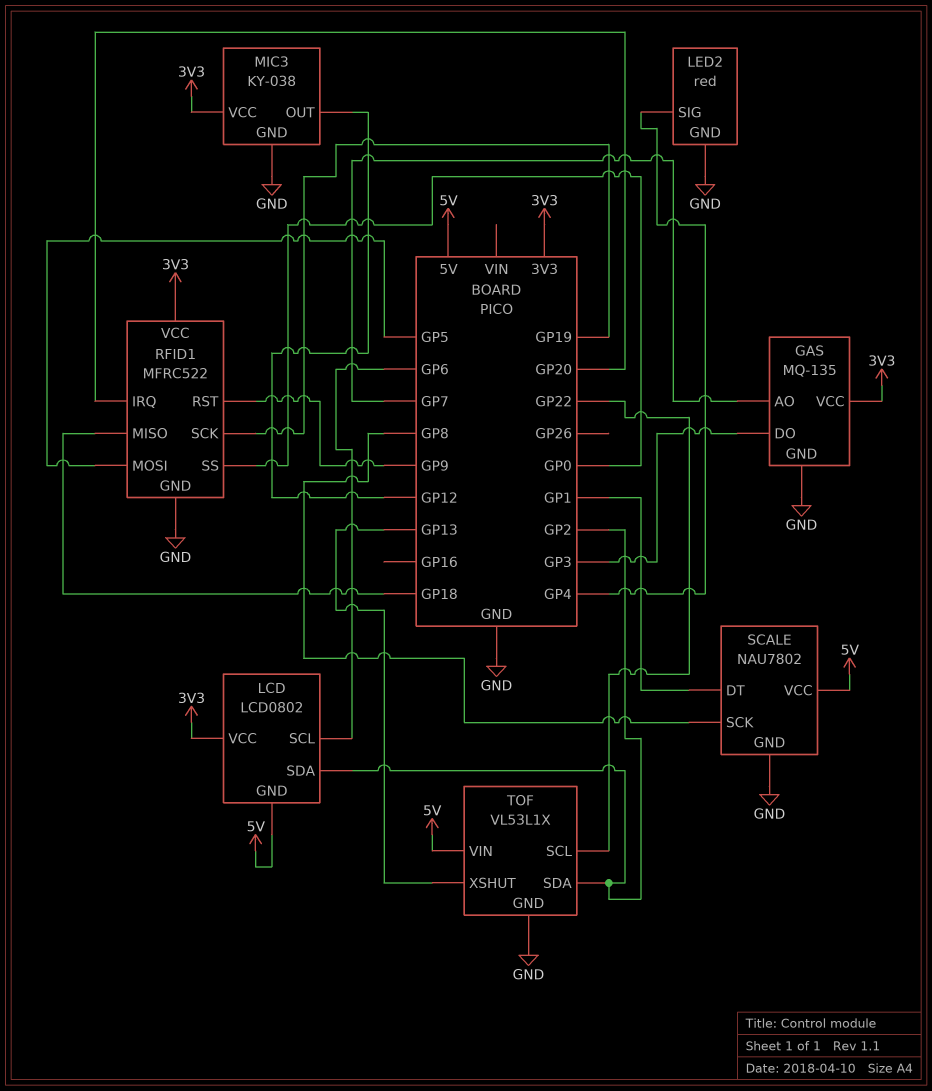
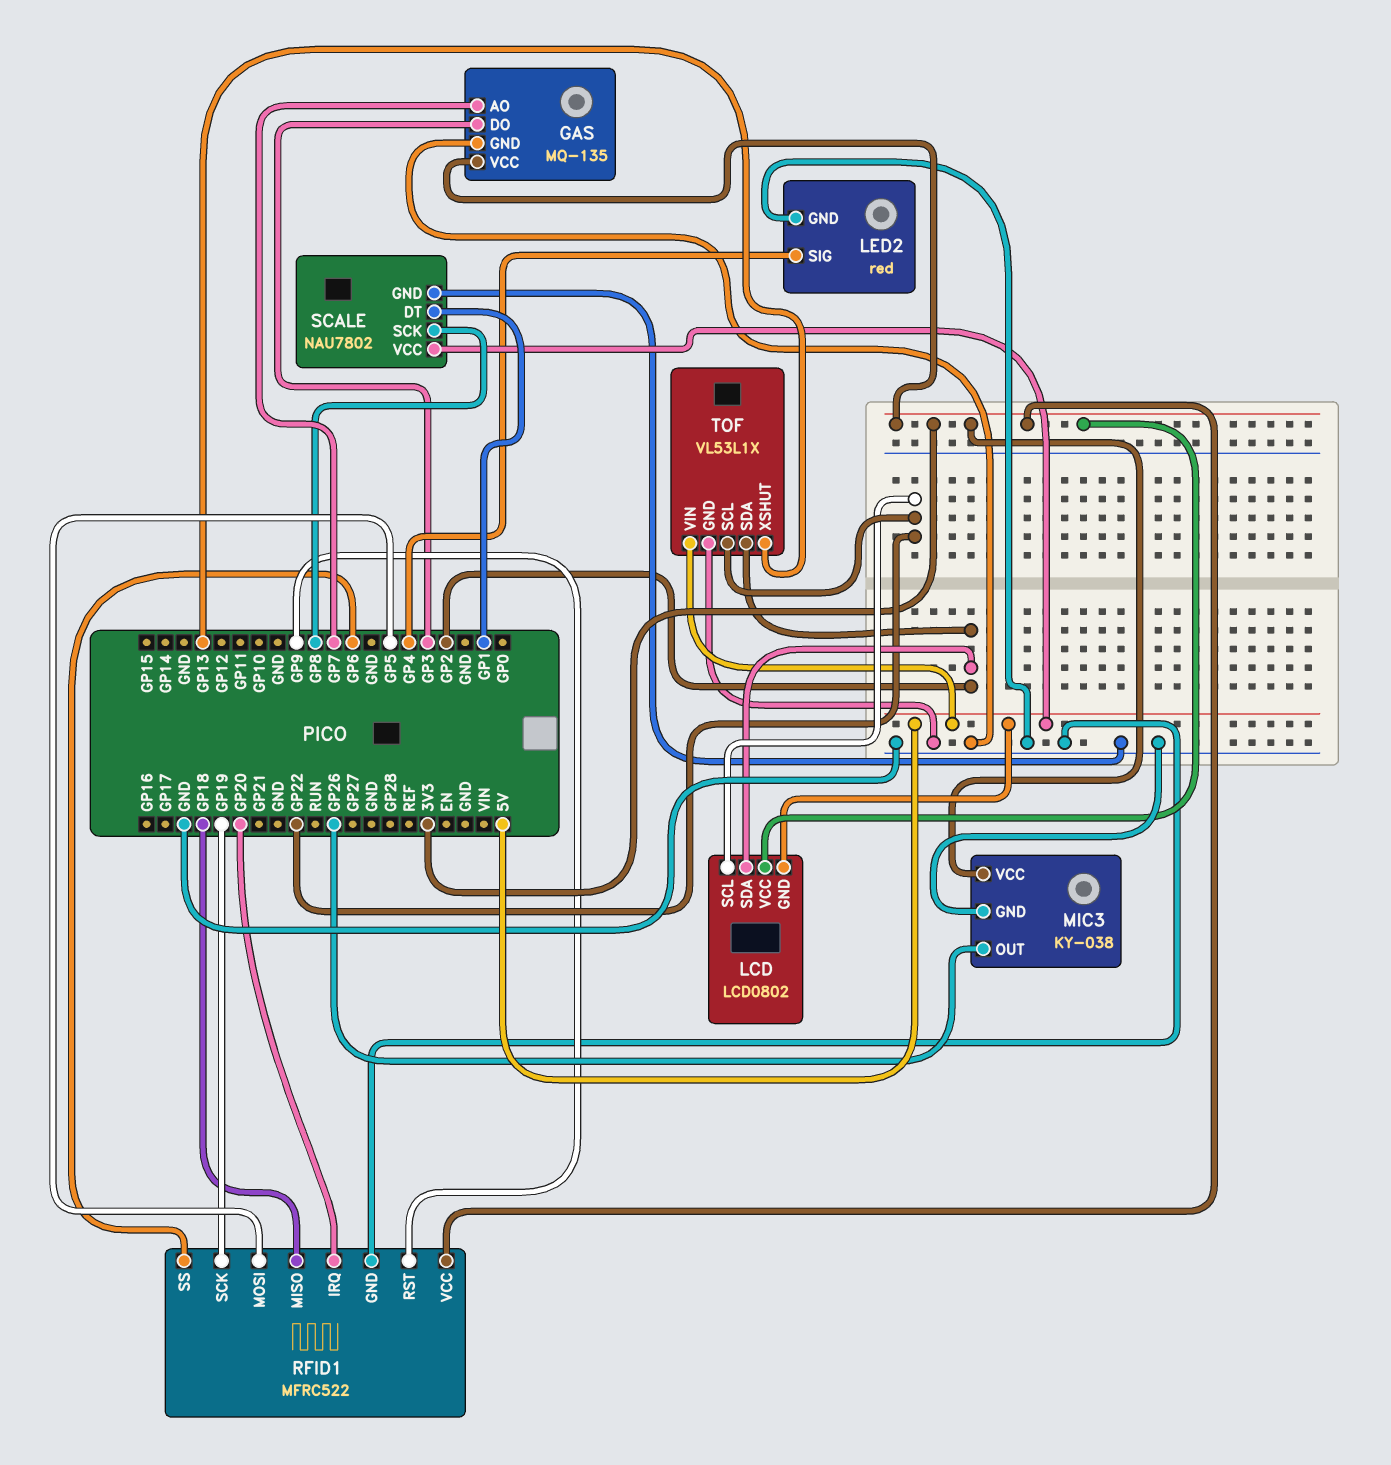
LCD pin SCL: GP6 -> GP22
MIC3 pin OUT: GP12 -> GP26
RFID1 pin SS: GP0 -> GP6

